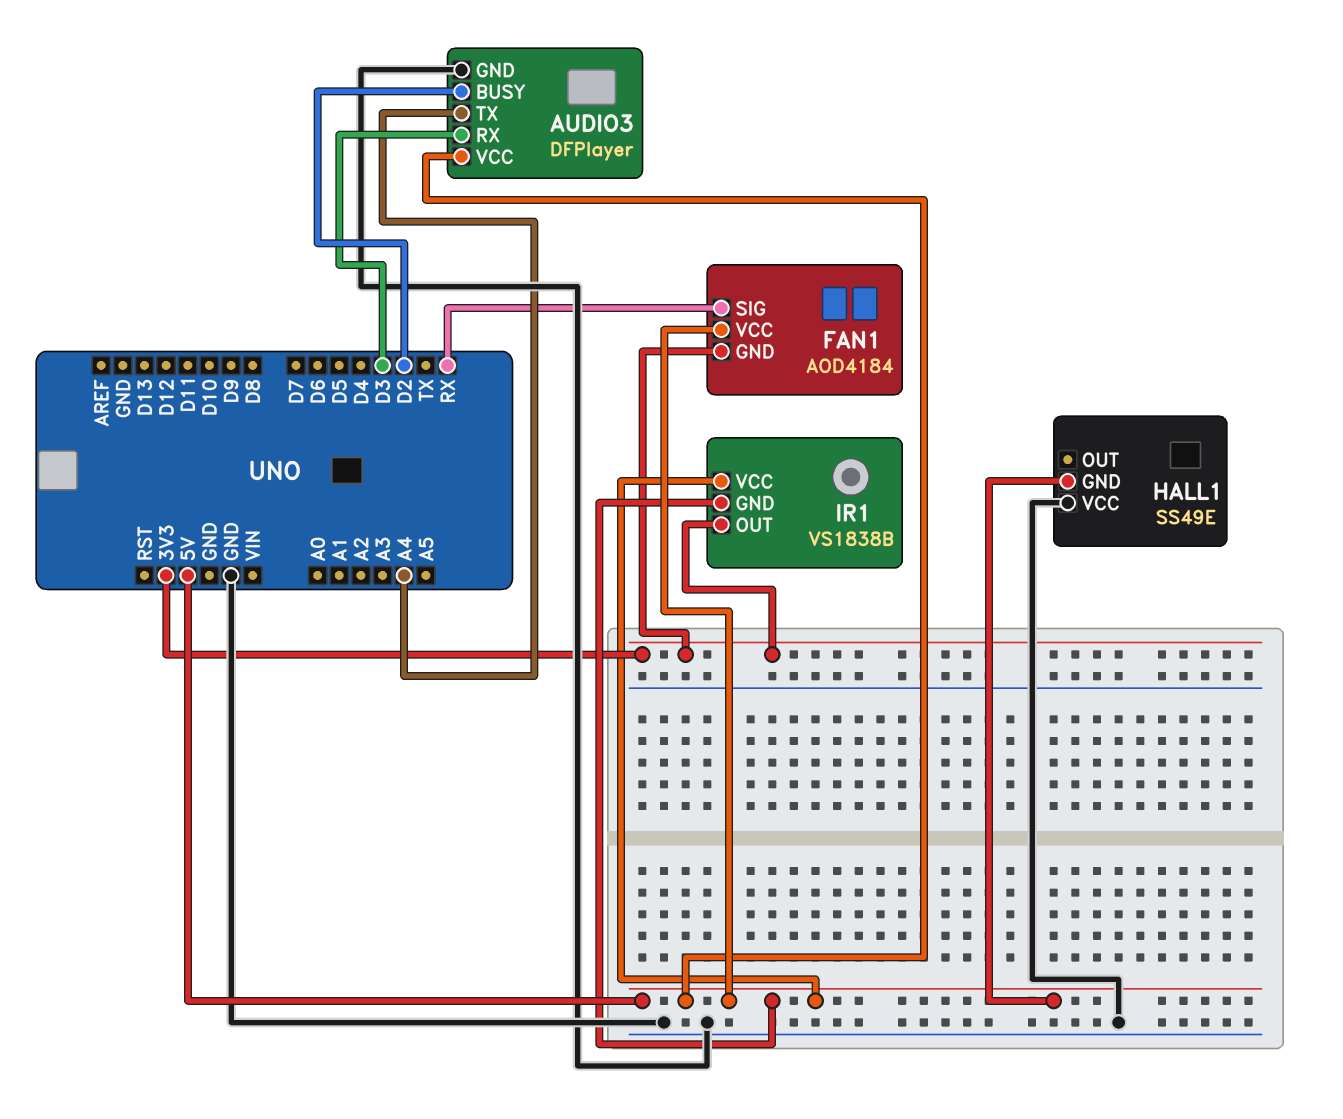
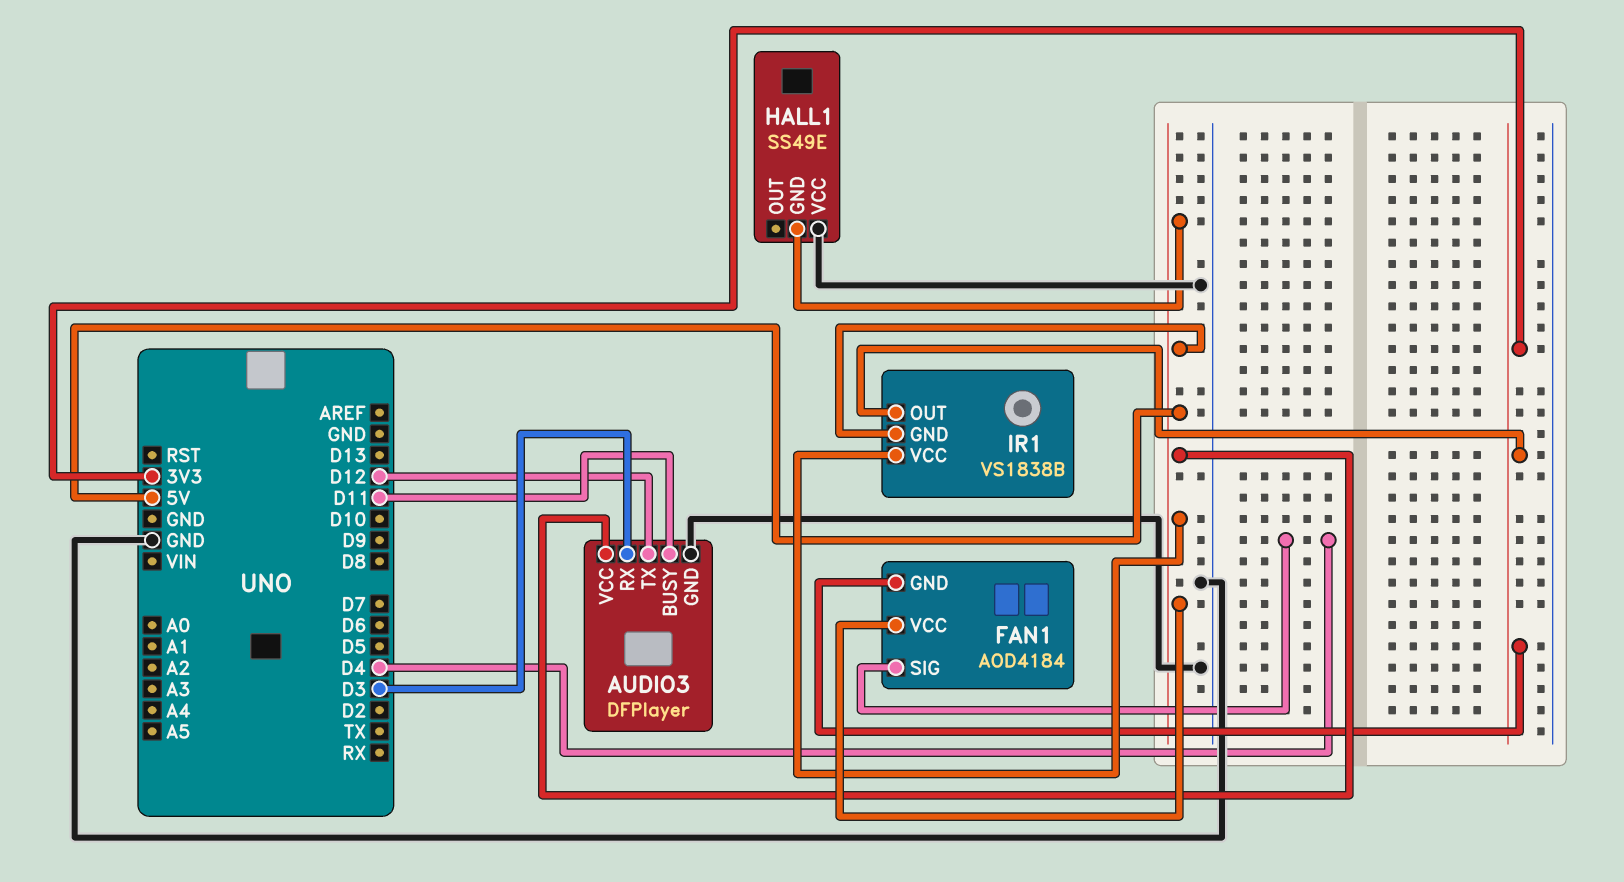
AUDIO3 pin BUSY: D2 -> D11
AUDIO3 pin TX: A4 -> D12
FAN1 pin SIG: RX -> D4

